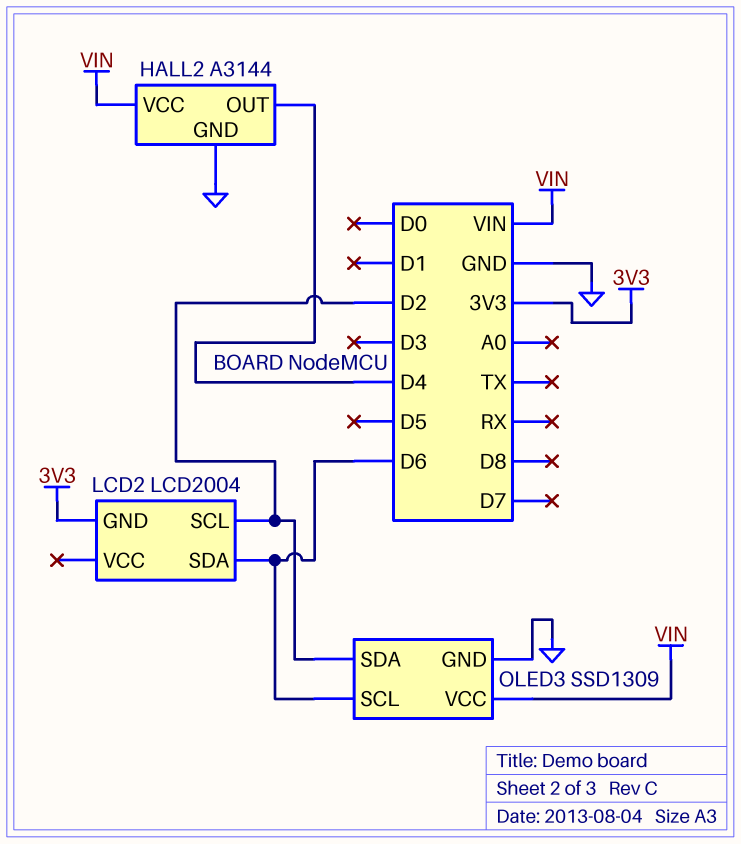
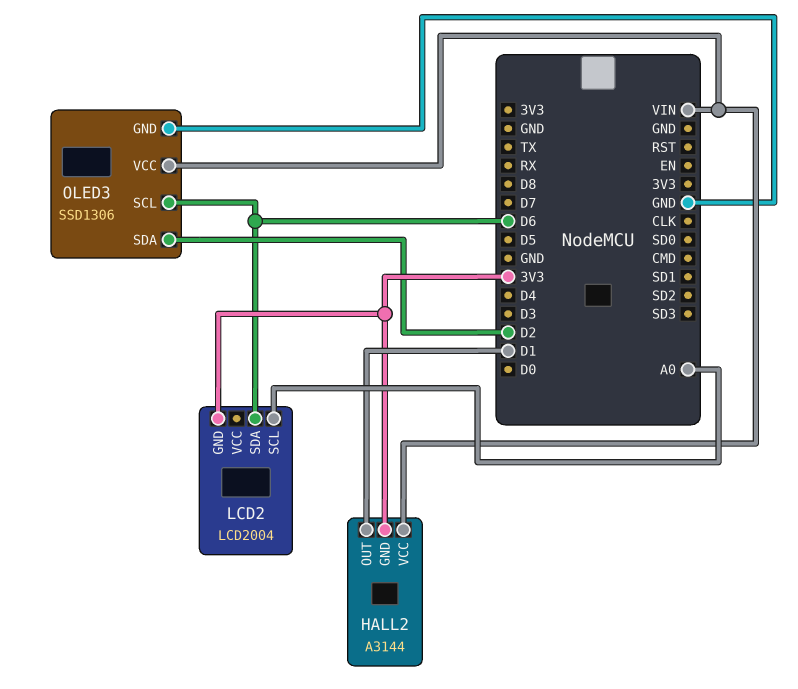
HALL2 pin GND: GND -> 3V3
HALL2 pin OUT: D4 -> D1
LCD2 pin SCL: D2 -> A0
OLED3: SSD1309 -> SSD1306

